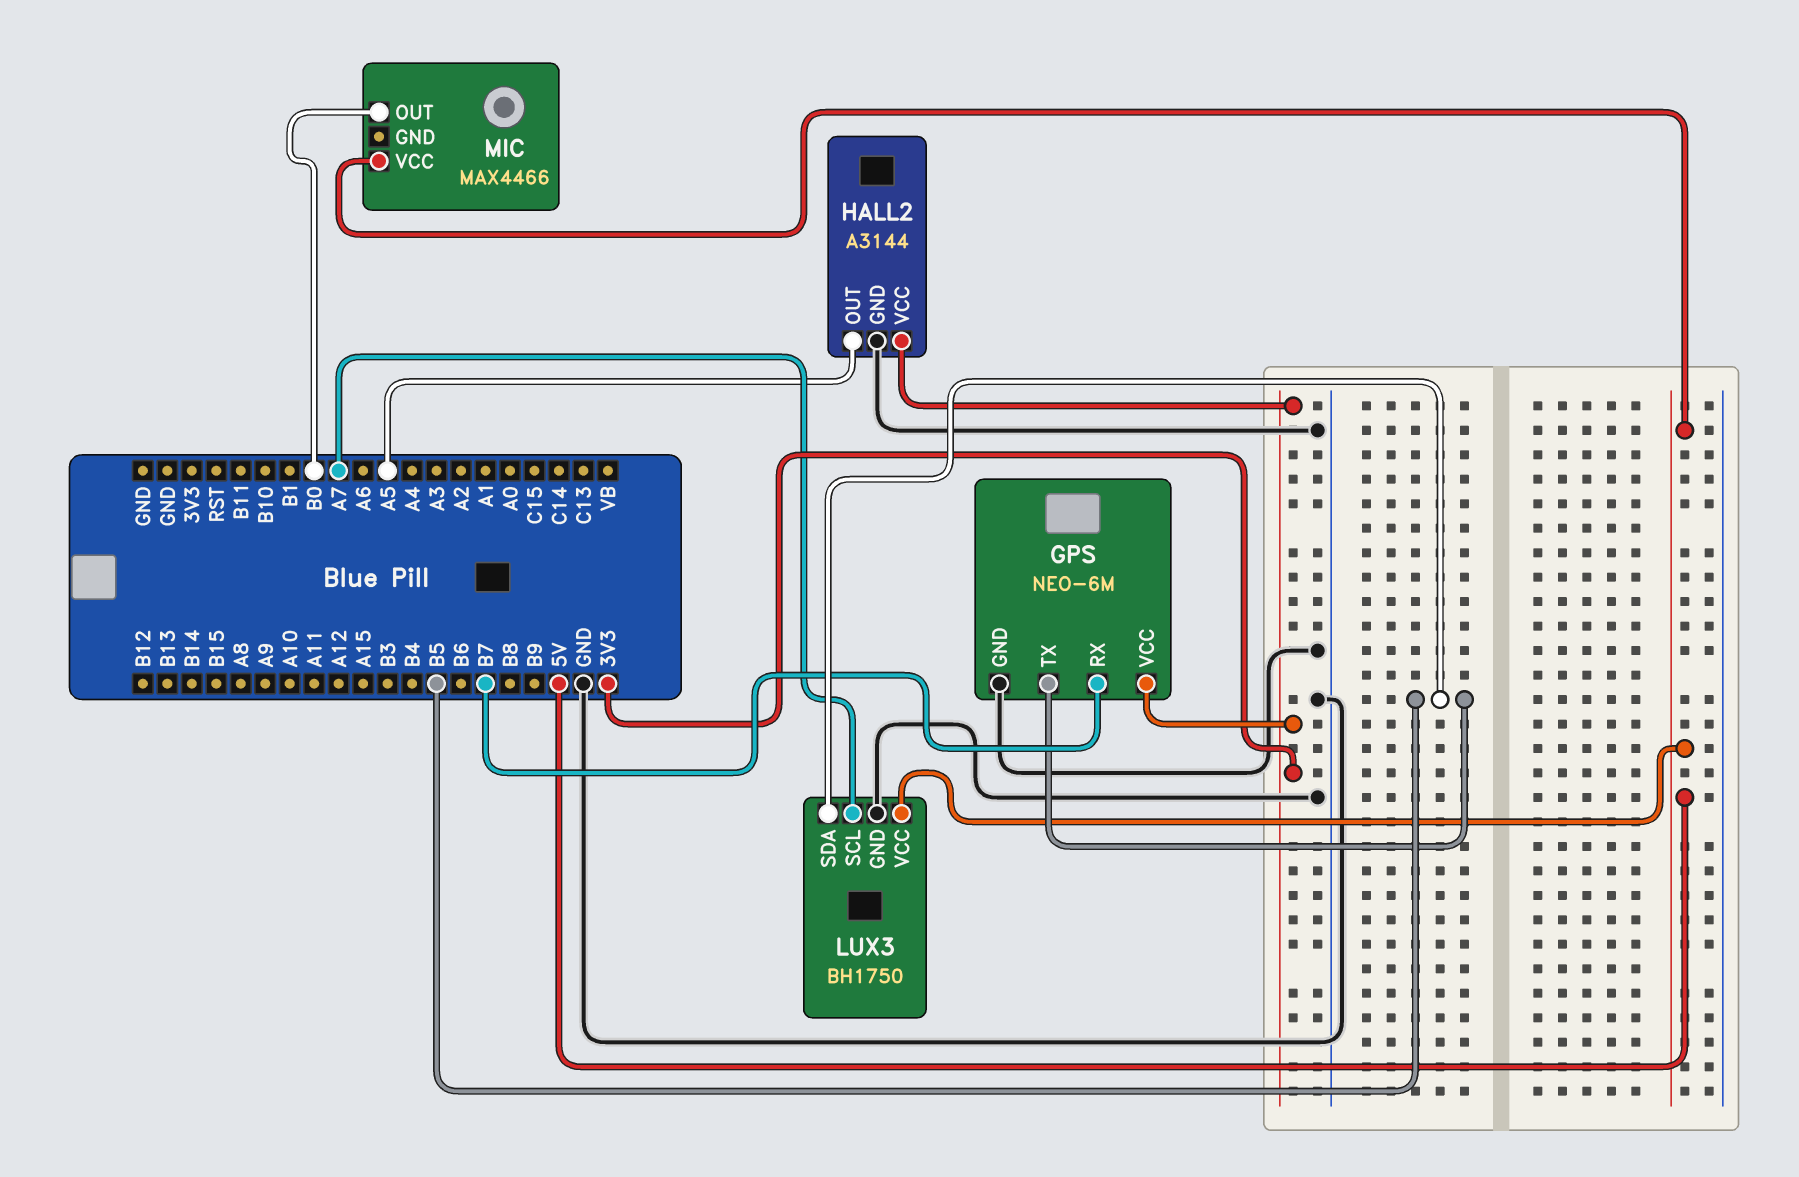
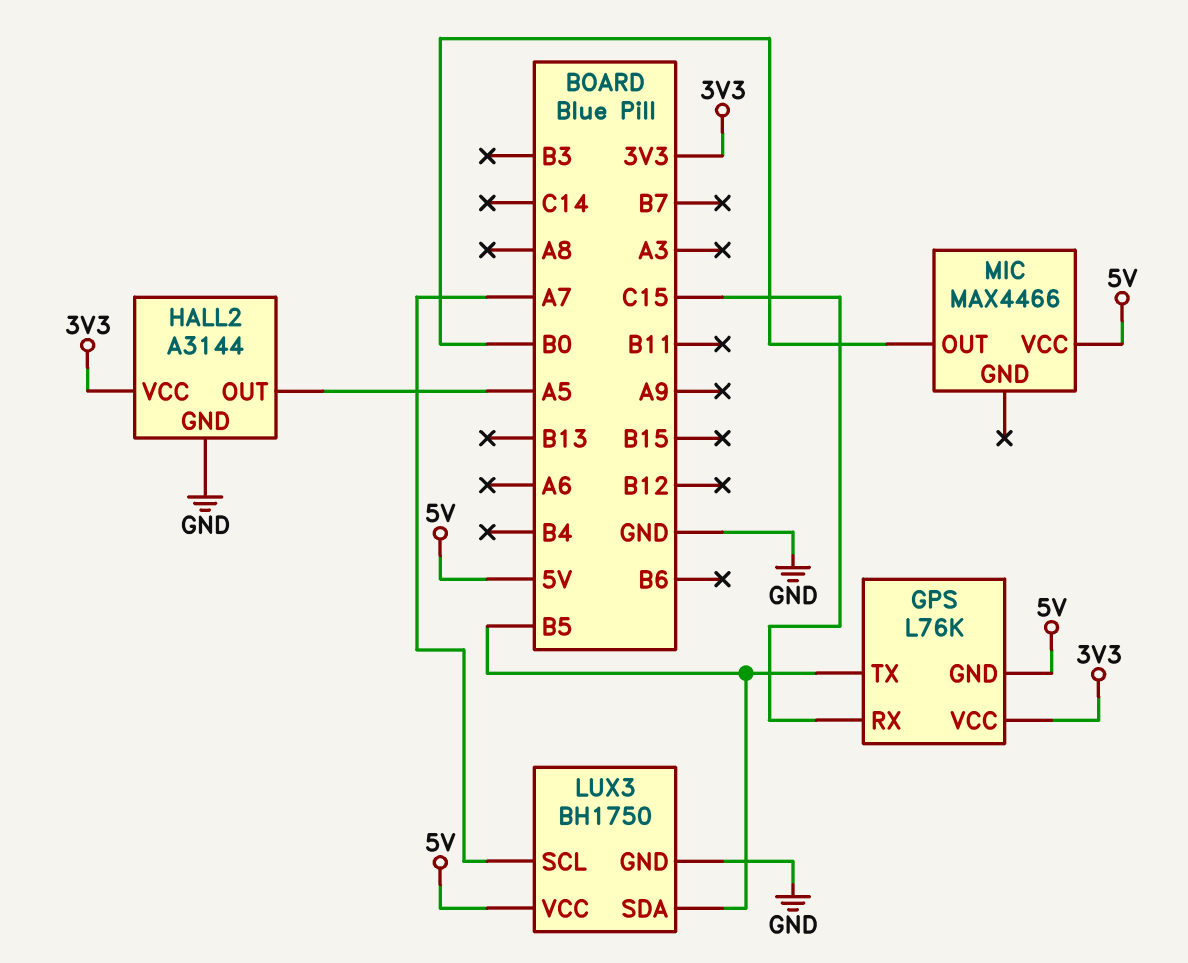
GPS: NEO-6M -> L76K
GPS pin GND: GND -> 5V
GPS pin RX: B7 -> C15

